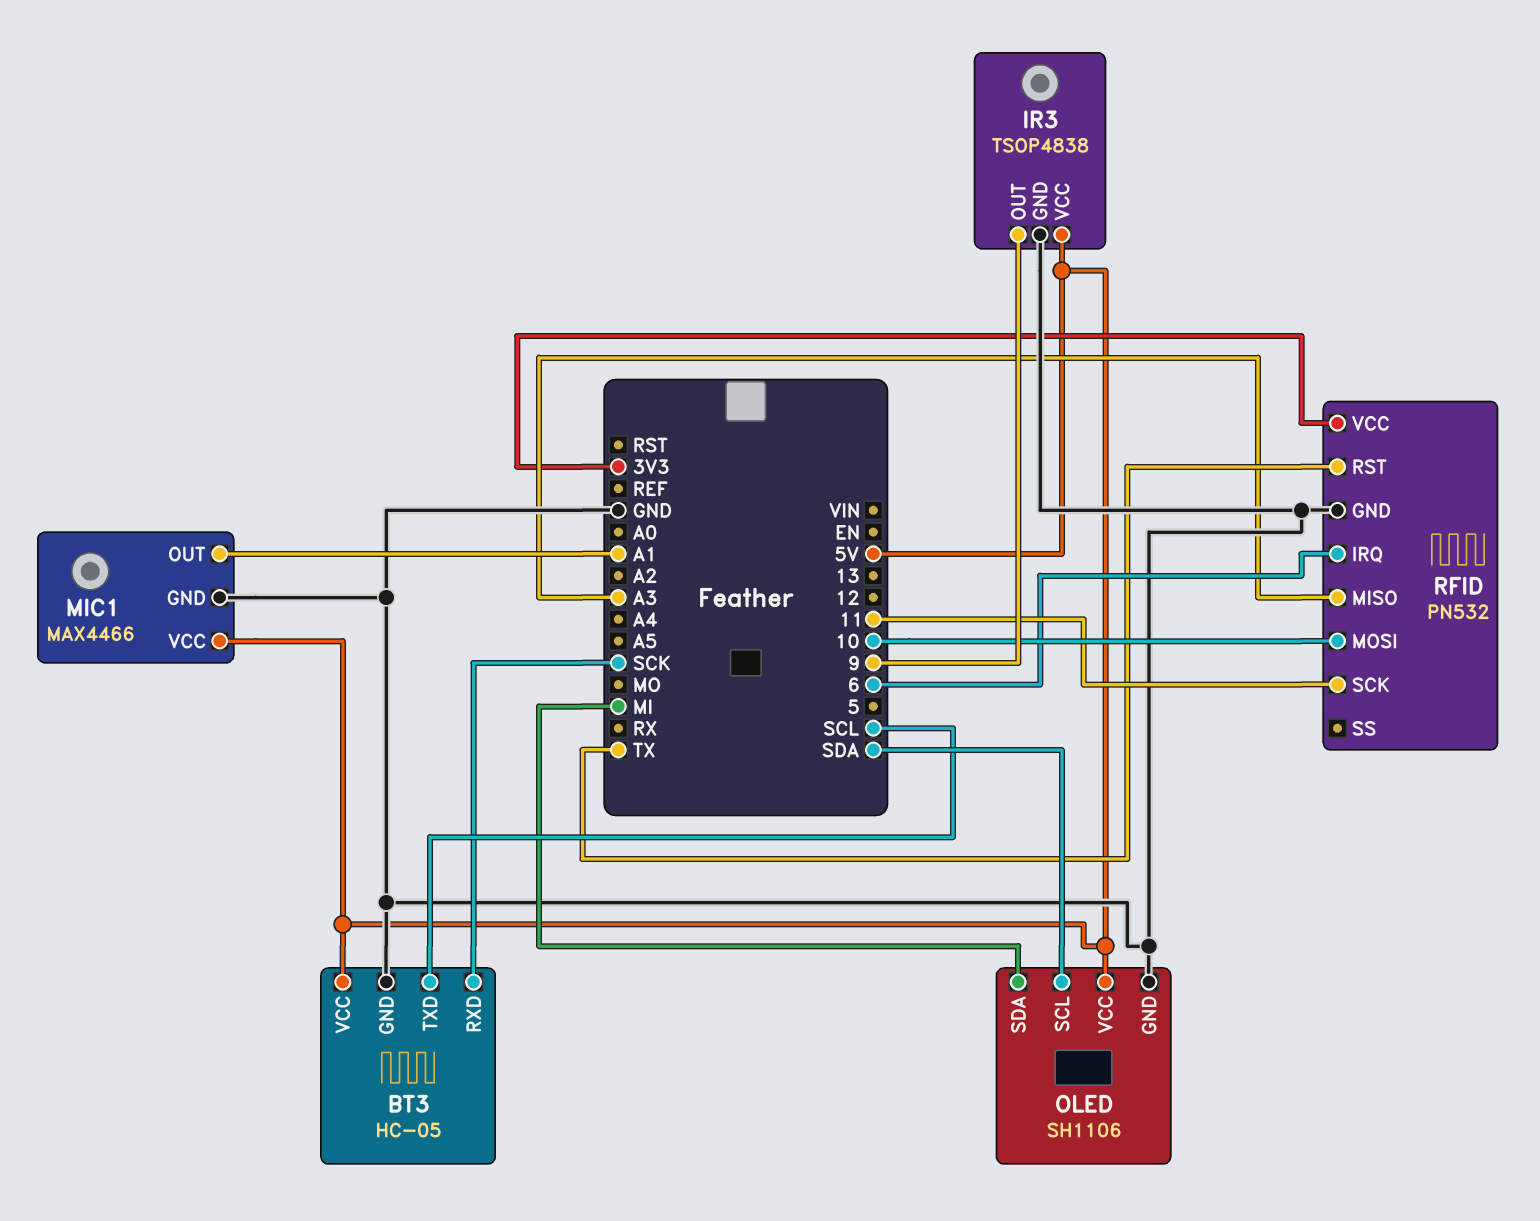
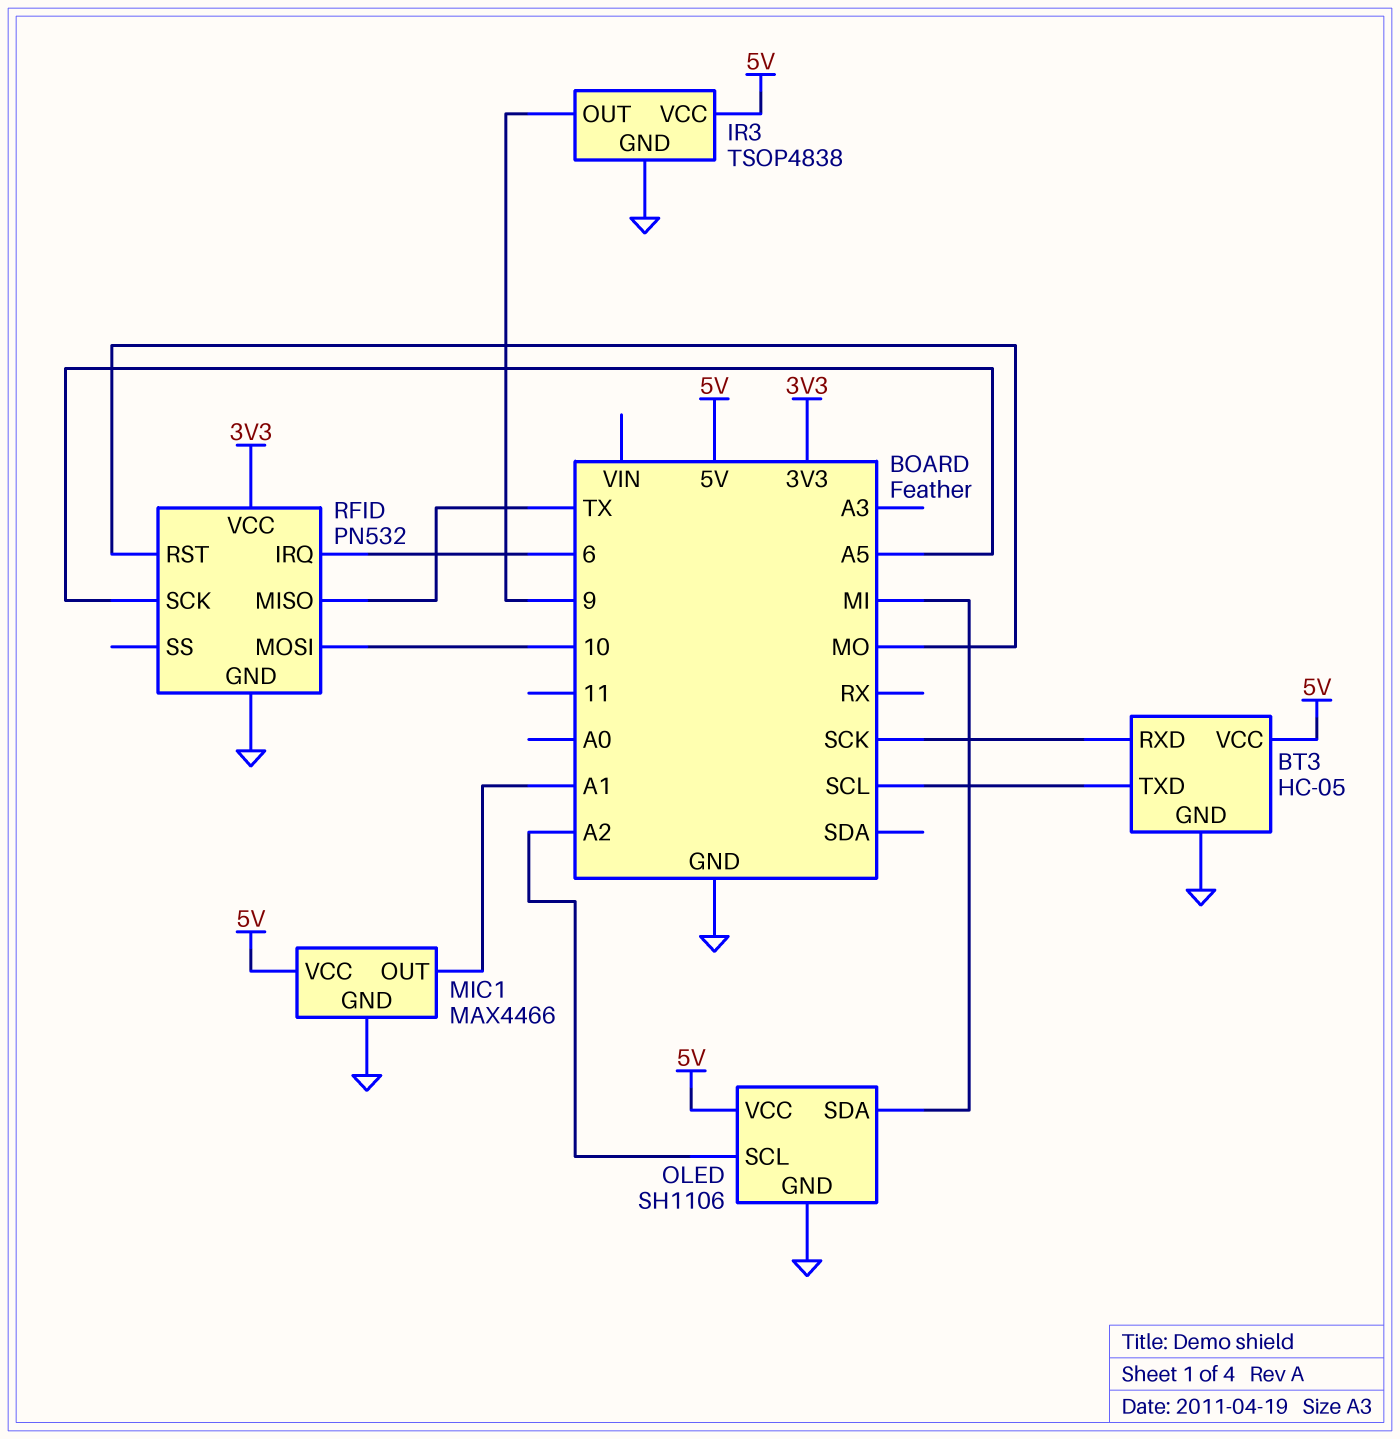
OLED pin SCL: SDA -> A2
RFID pin MISO: A3 -> TX
RFID pin RST: TX -> MO
RFID pin SCK: 11 -> A5

